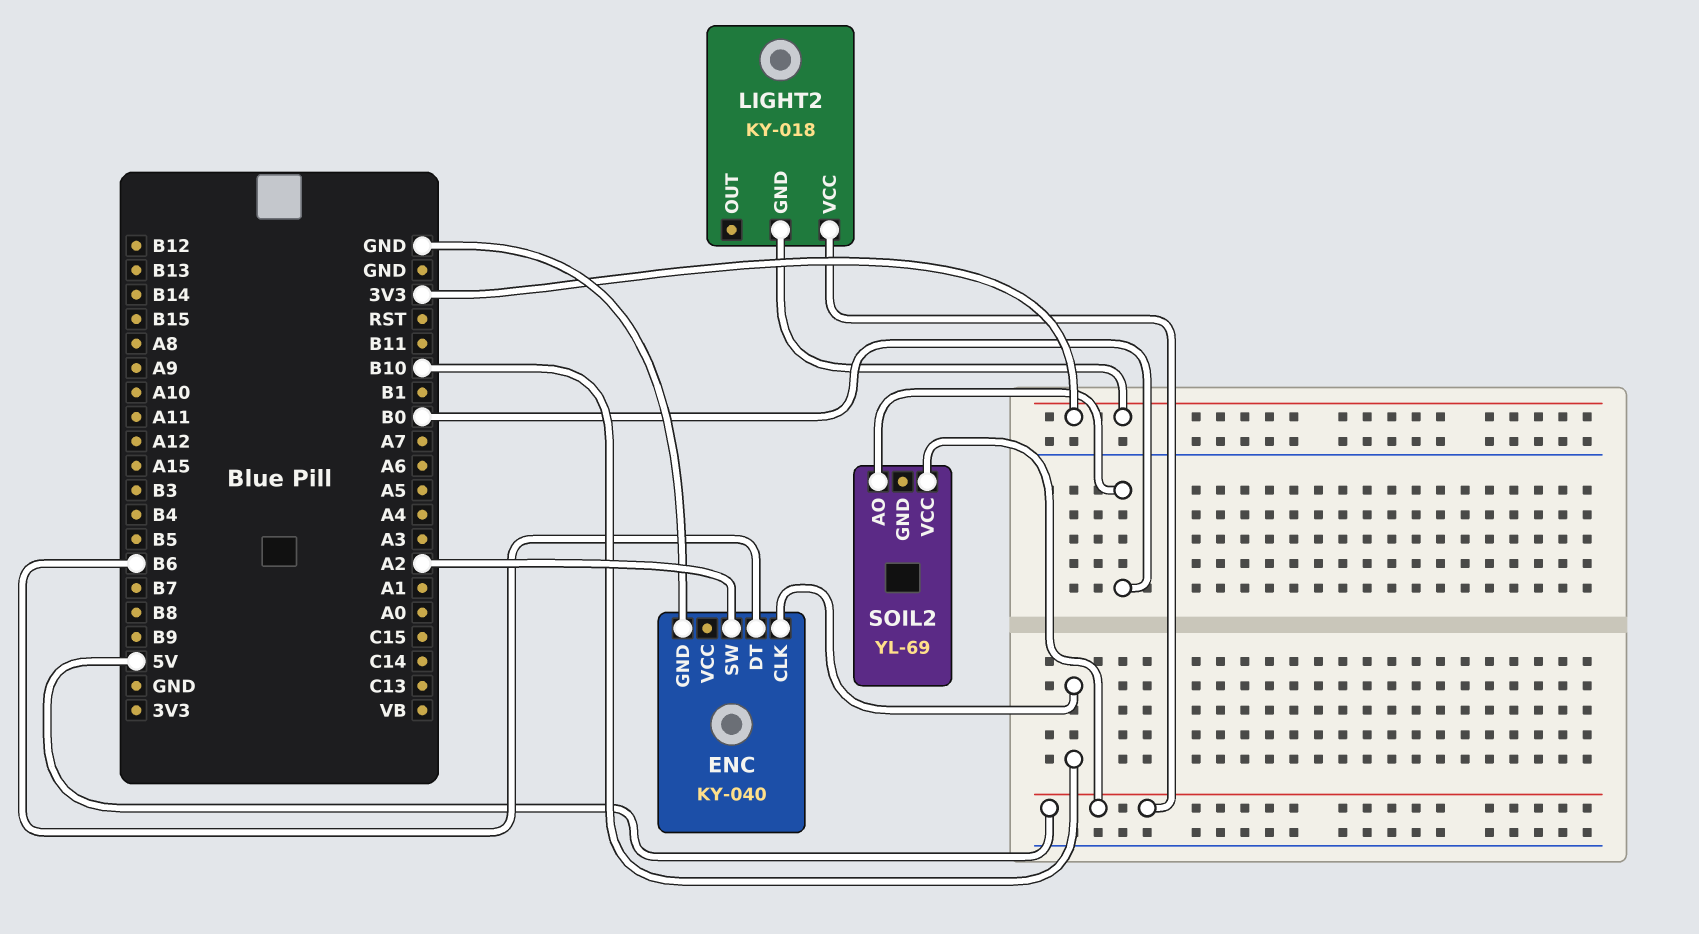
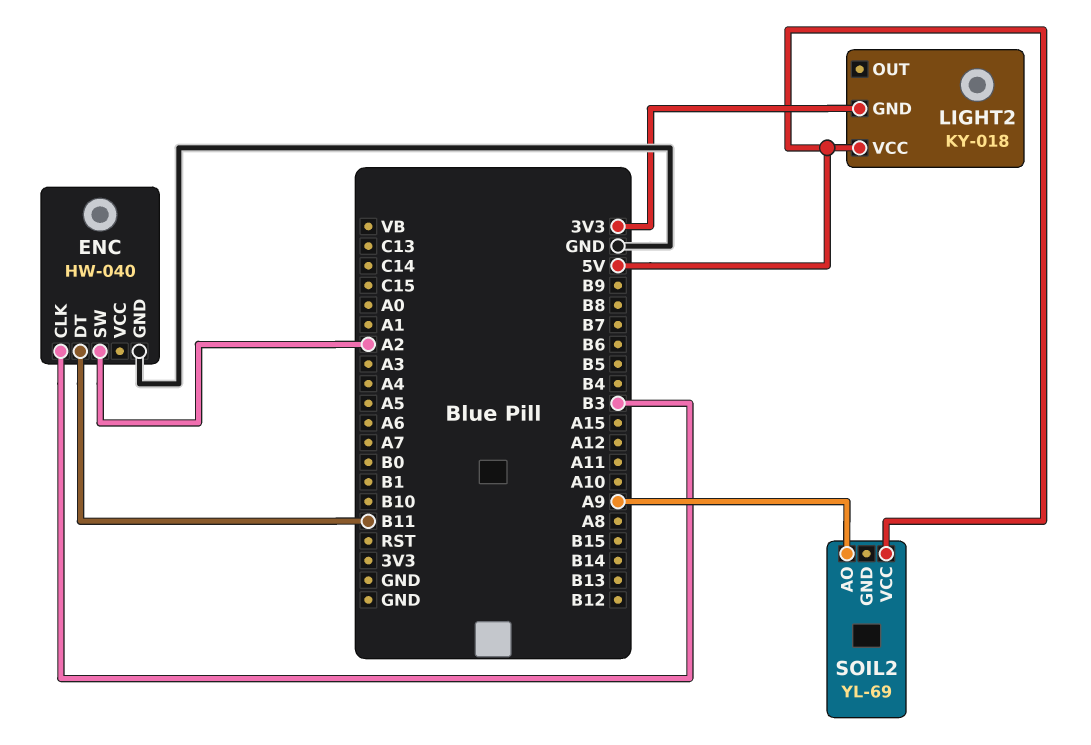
ENC: KY-040 -> HW-040
ENC pin CLK: B10 -> B3
ENC pin DT: B6 -> B11
SOIL2 pin AO: B0 -> A9

